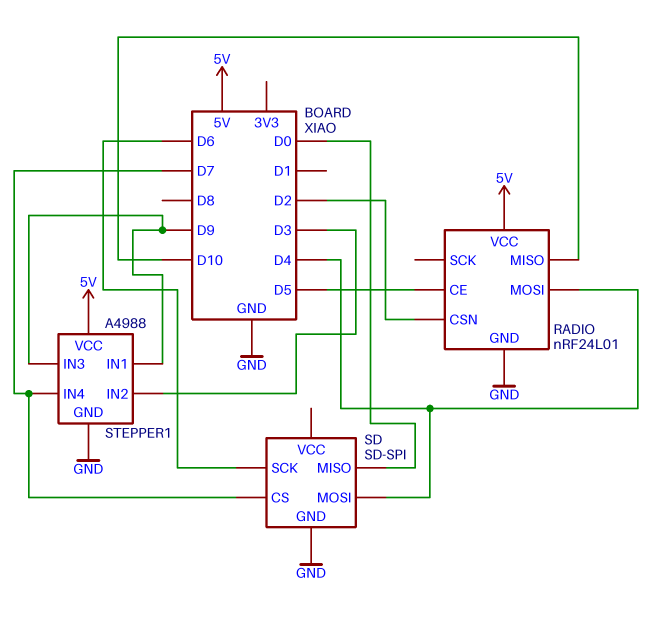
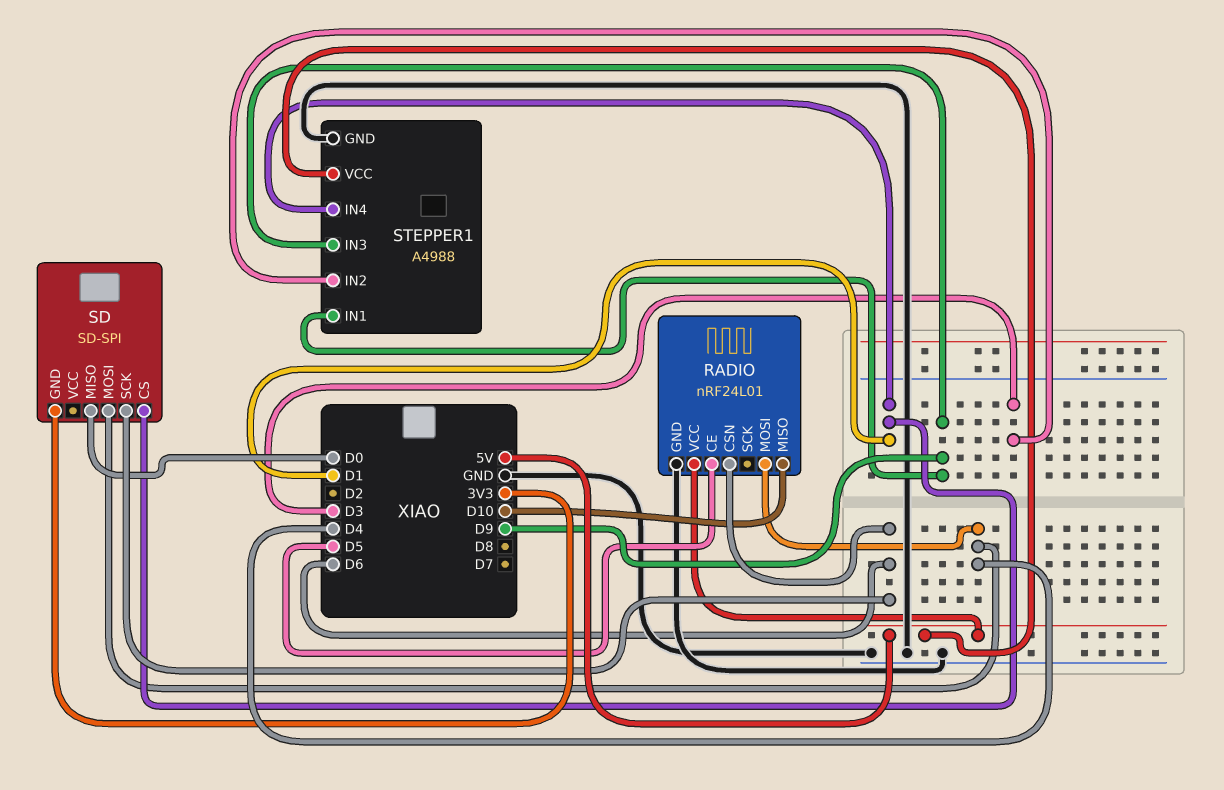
RADIO pin CSN: D2 -> D6
SD pin CS: D7 -> D1
SD pin GND: GND -> 3V3
STEPPER1 pin IN4: D7 -> D1

